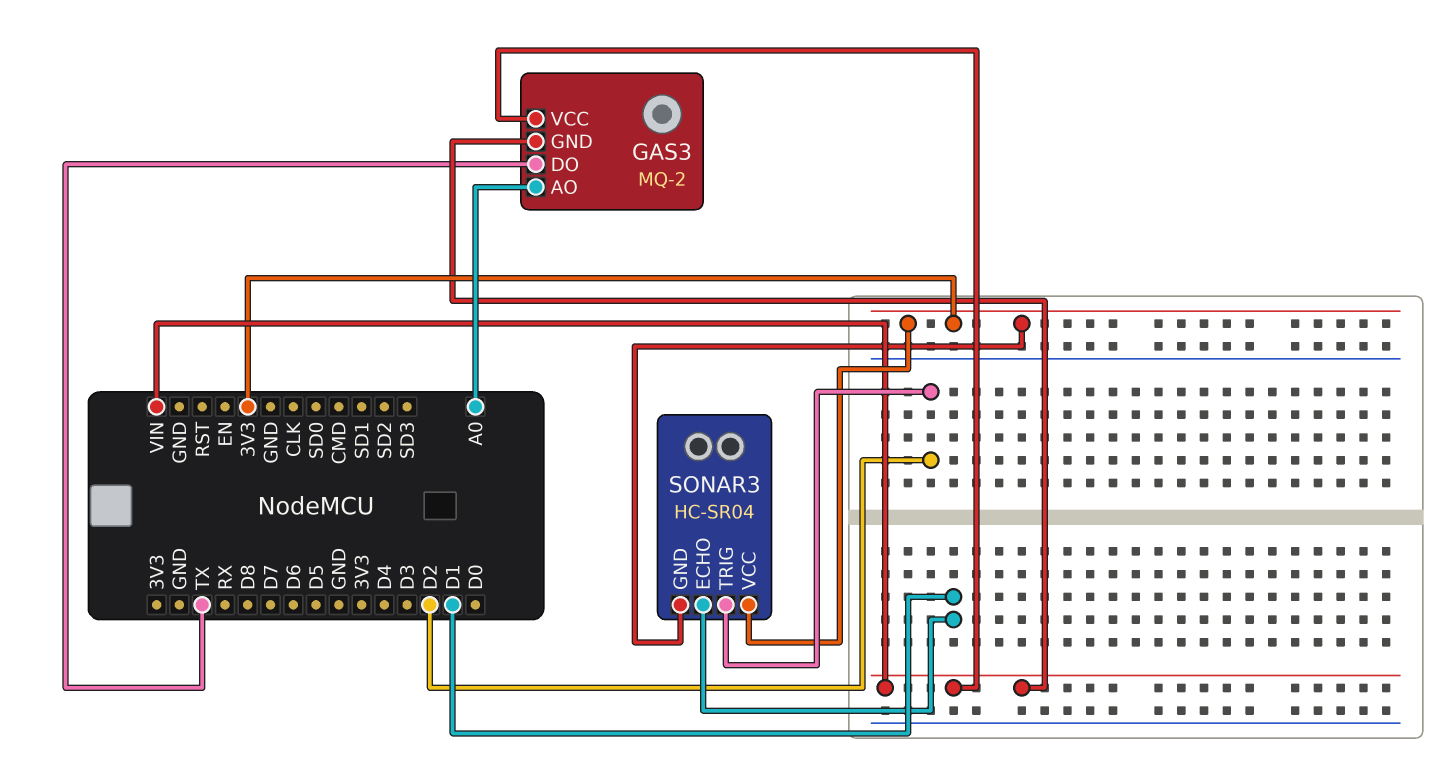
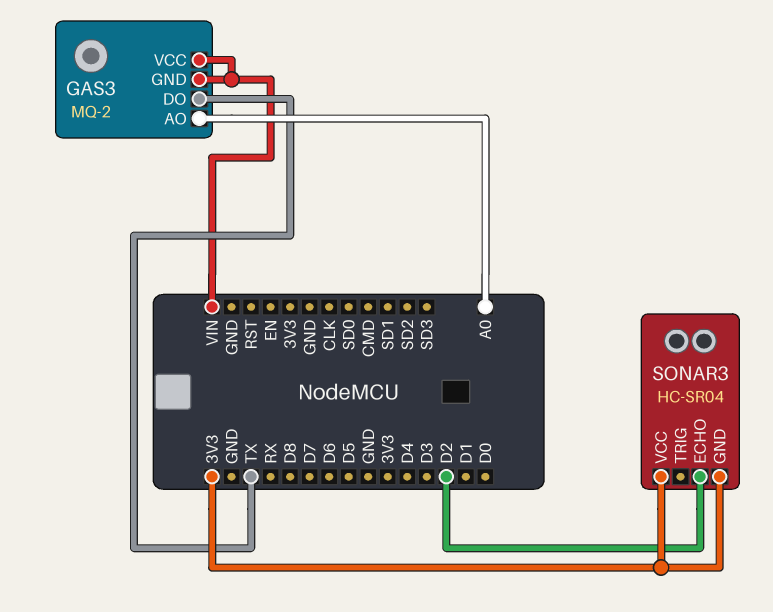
SONAR3 pin ECHO: D1 -> D2
SONAR3 pin TRIG: D2 -> none

